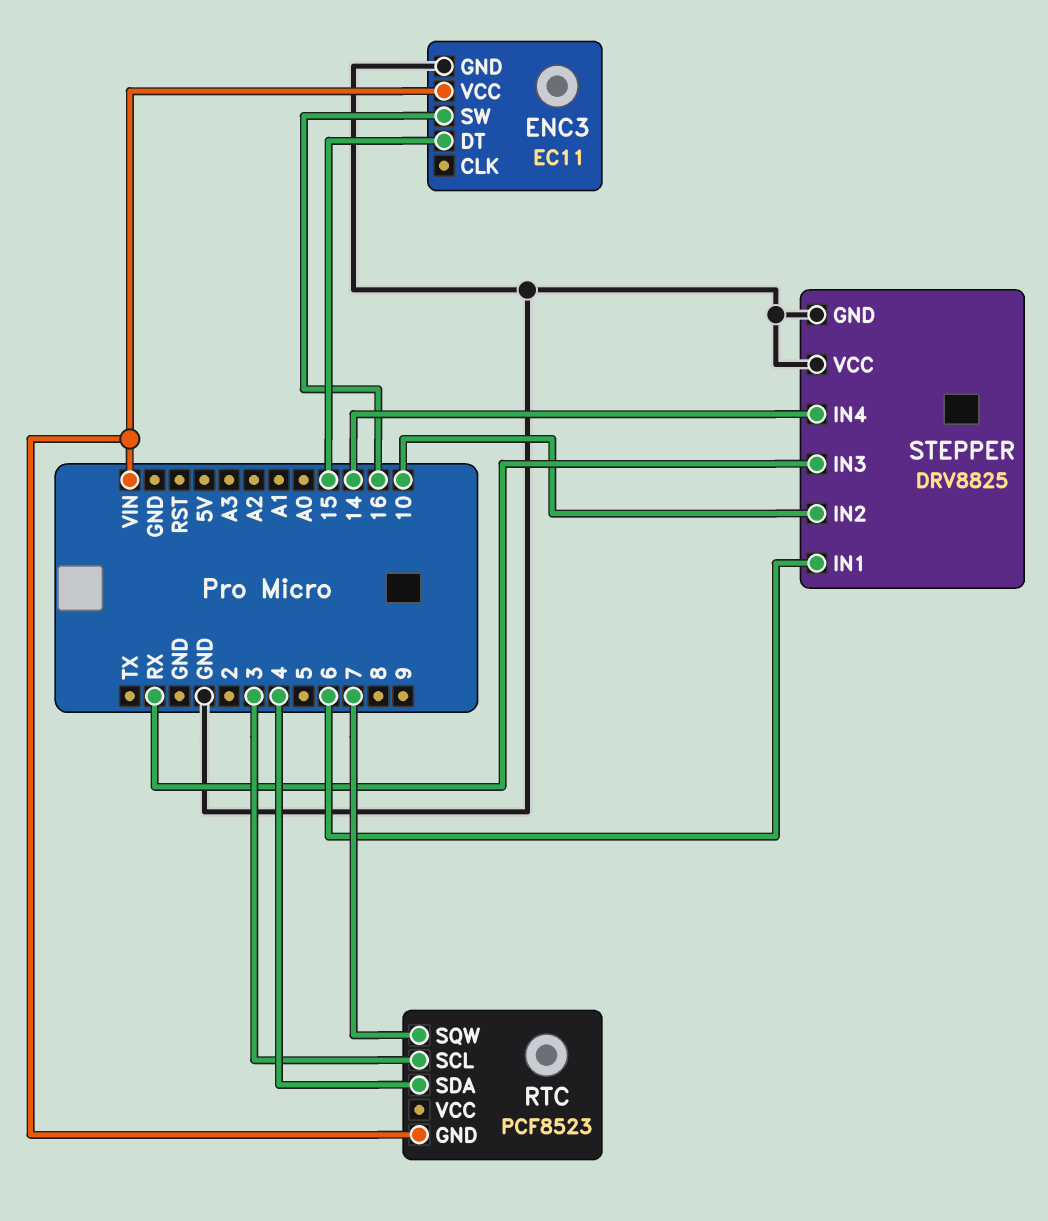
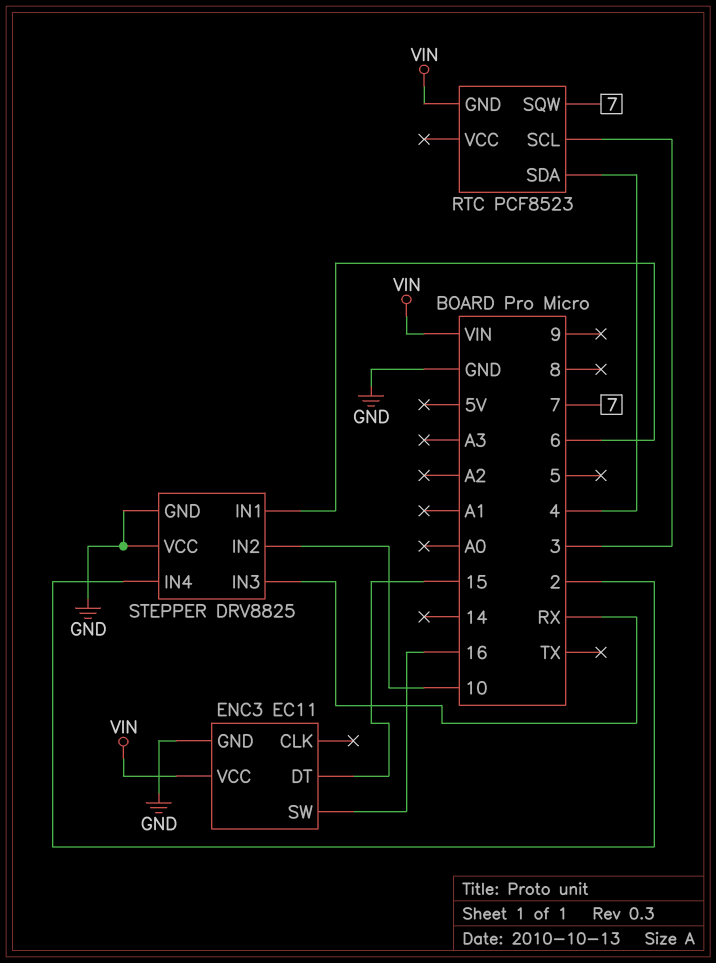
STEPPER pin IN4: 14 -> 2

